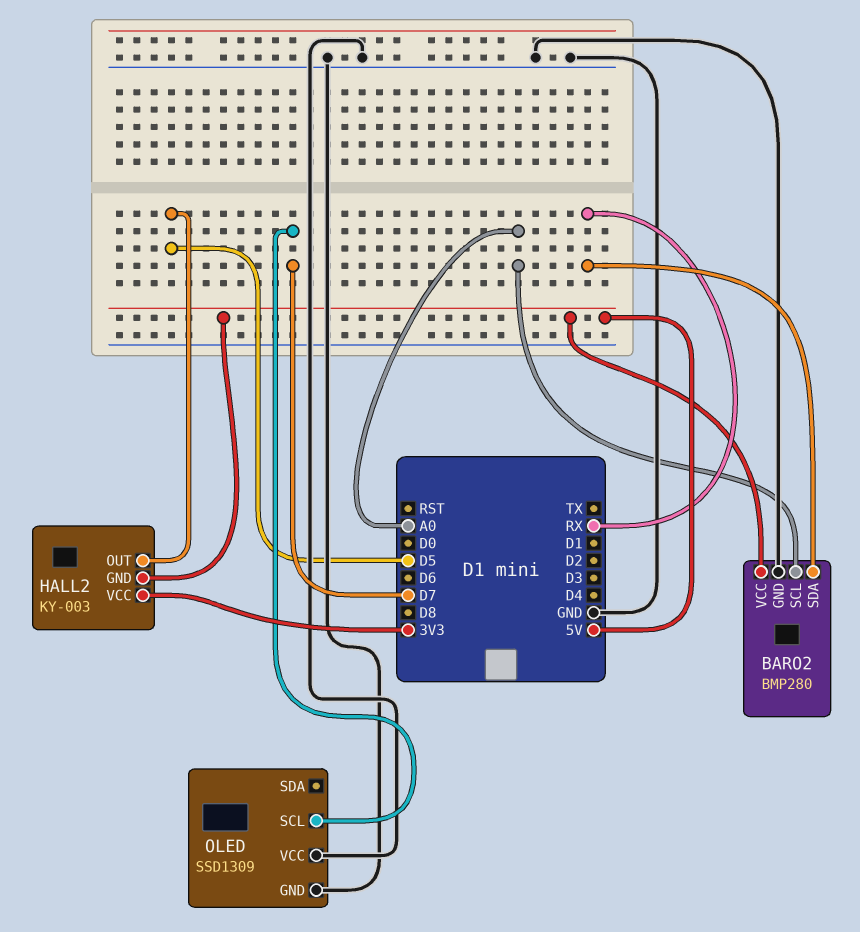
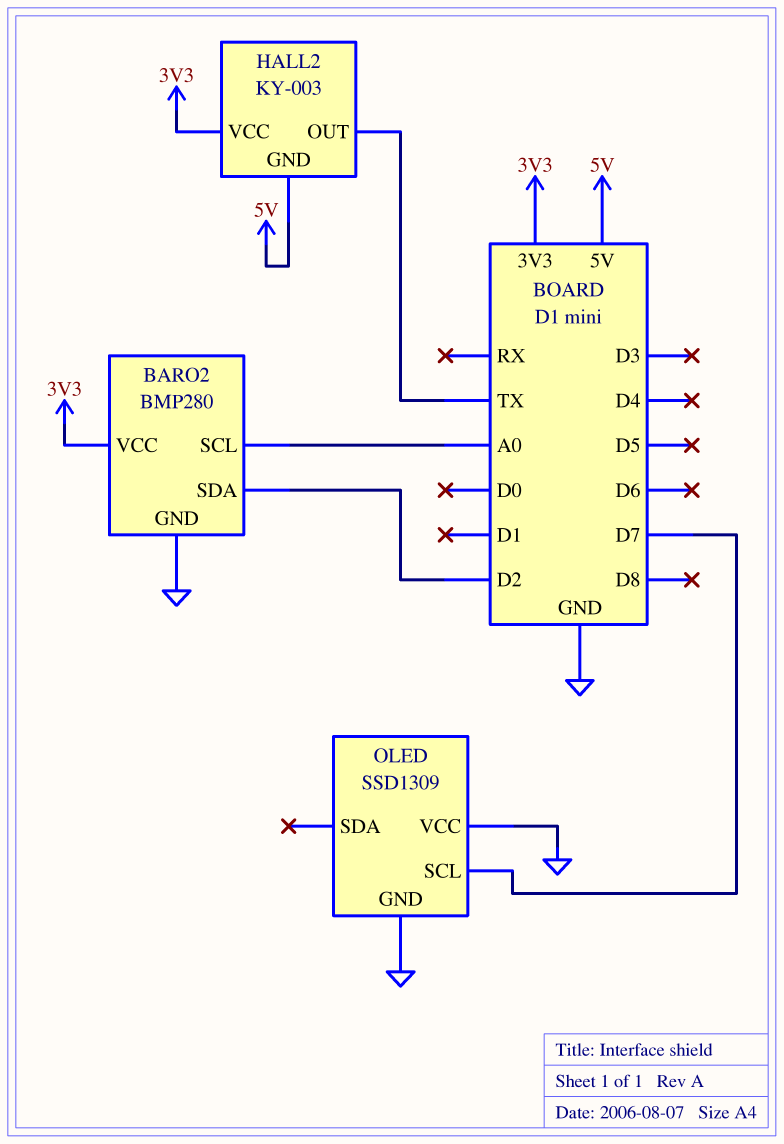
BARO2 pin SDA: RX -> D2
BARO2 pin VCC: 5V -> 3V3
HALL2 pin OUT: D5 -> TX

